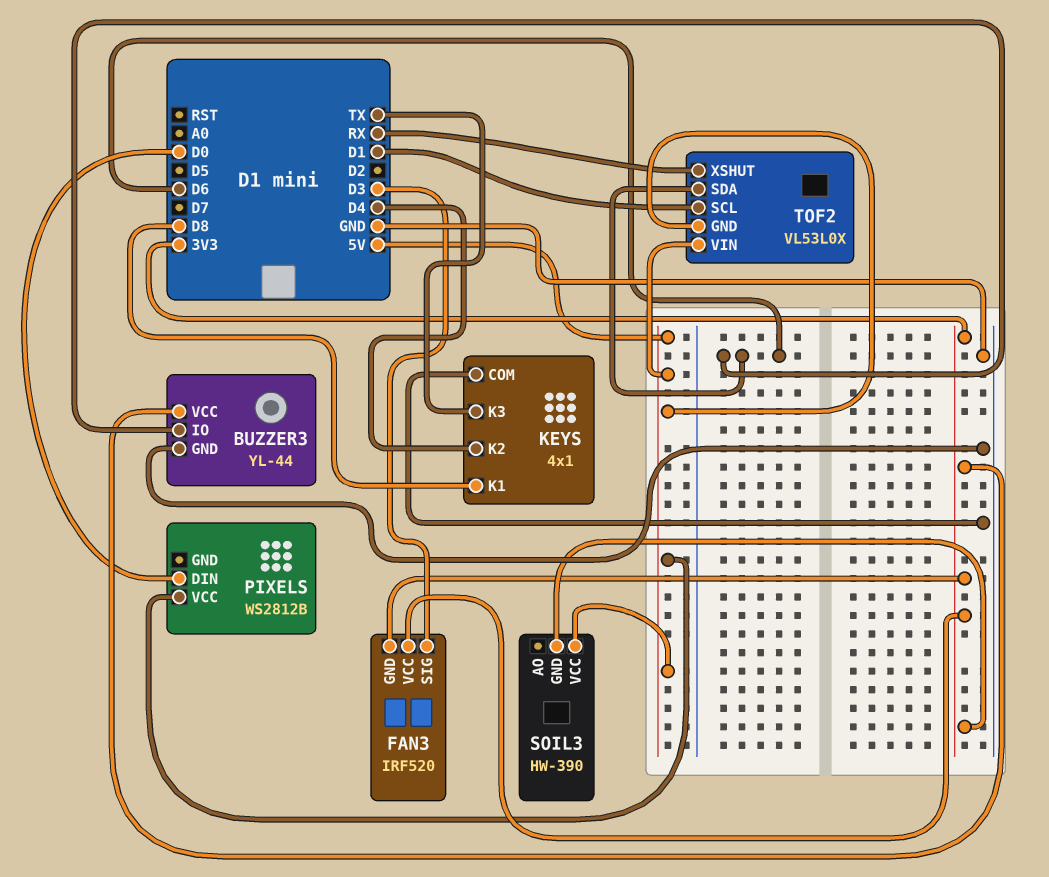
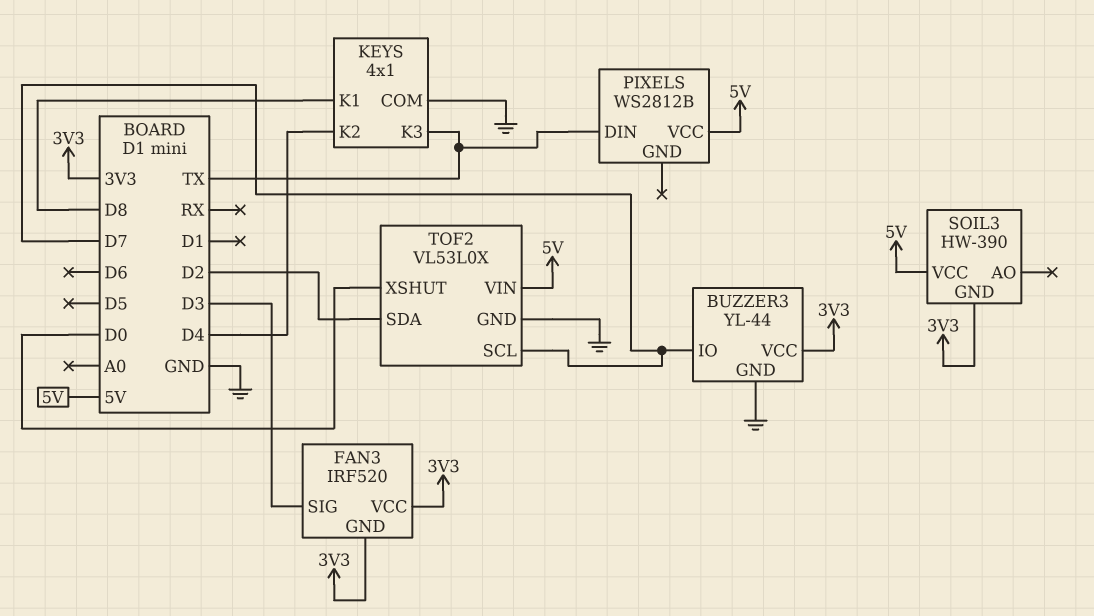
BUZZER3 pin IO: D6 -> D7
PIXELS pin DIN: D0 -> TX
TOF2 pin GND: 5V -> GND
TOF2 pin SCL: D1 -> D7
TOF2 pin SDA: D6 -> D2
TOF2 pin XSHUT: RX -> D0

